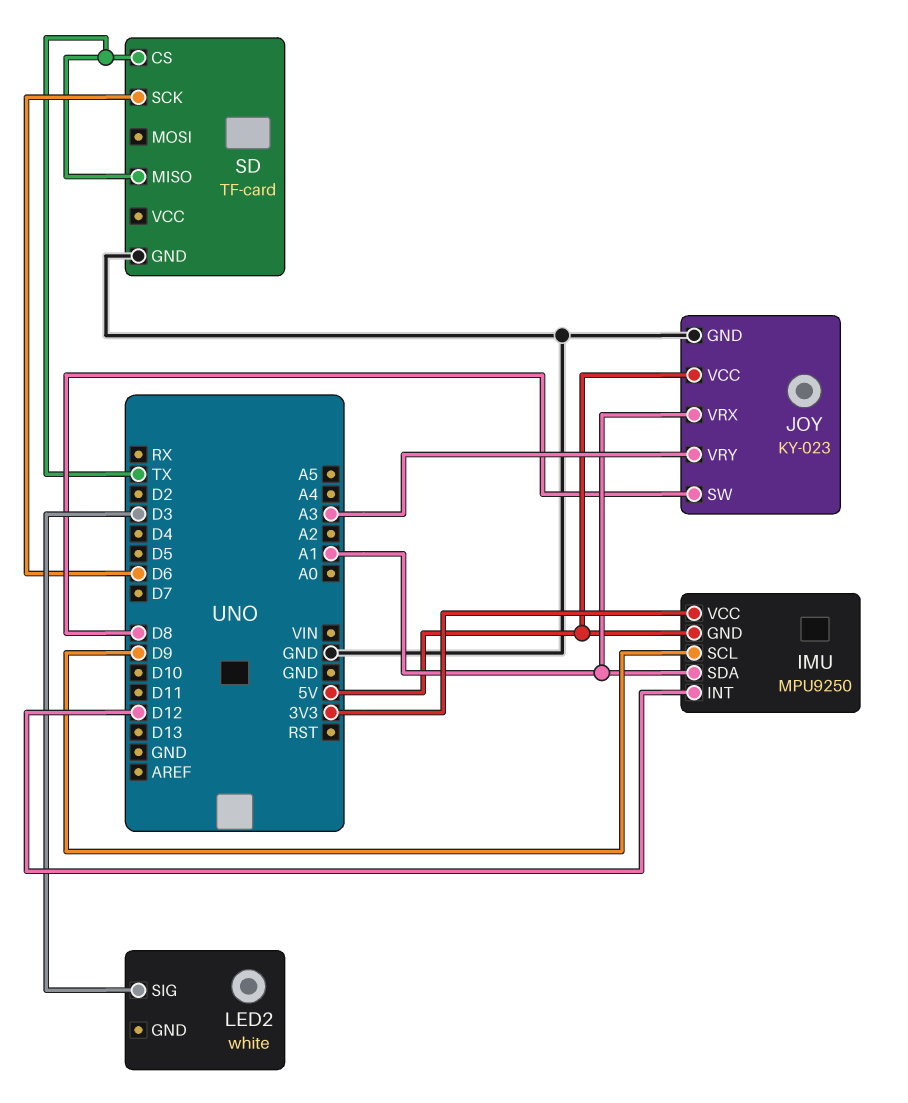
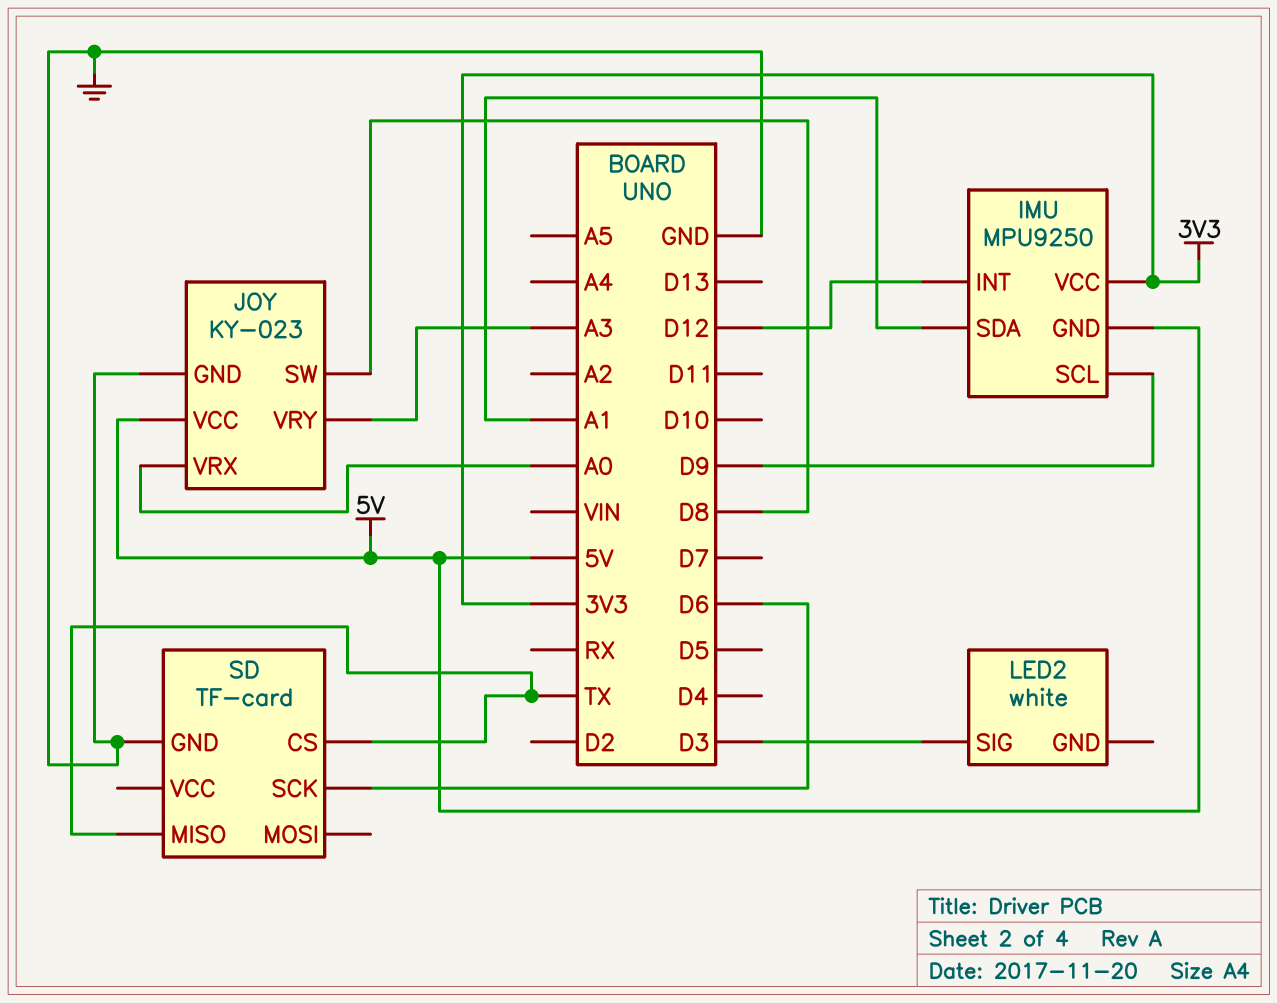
JOY pin VRX: A1 -> A0

